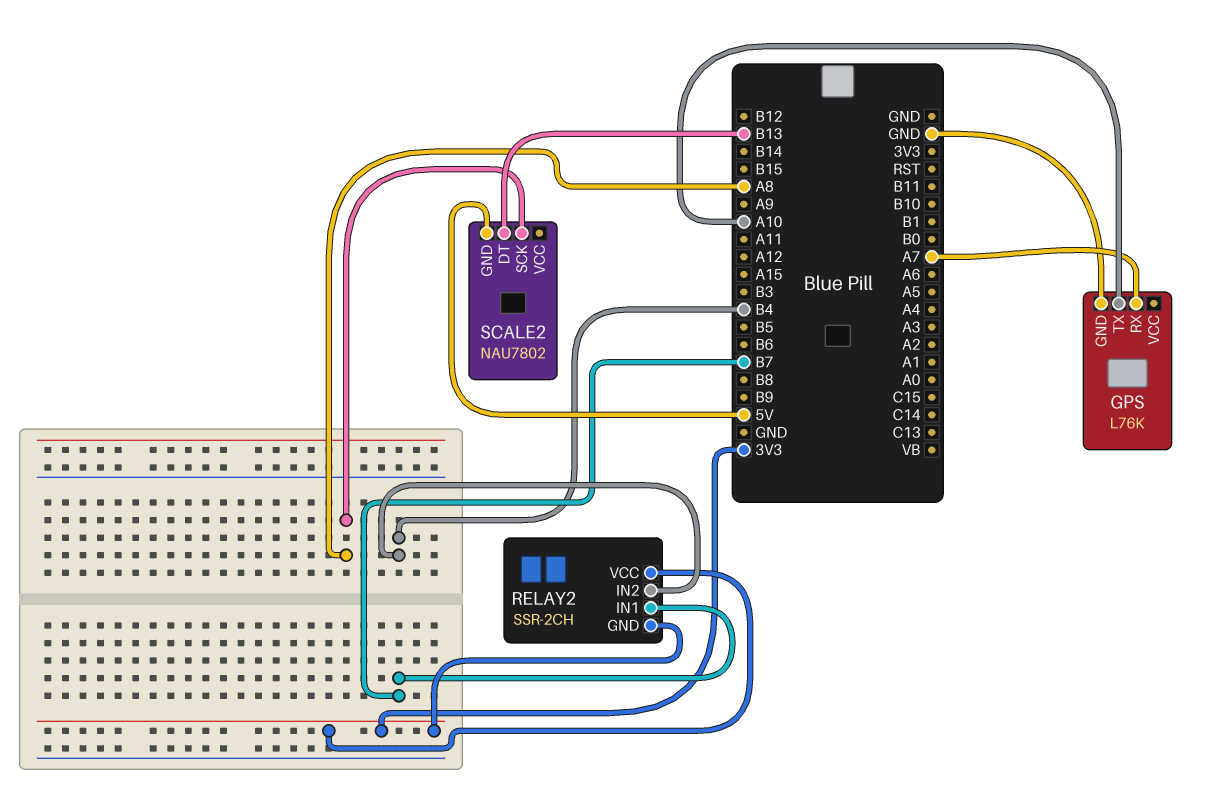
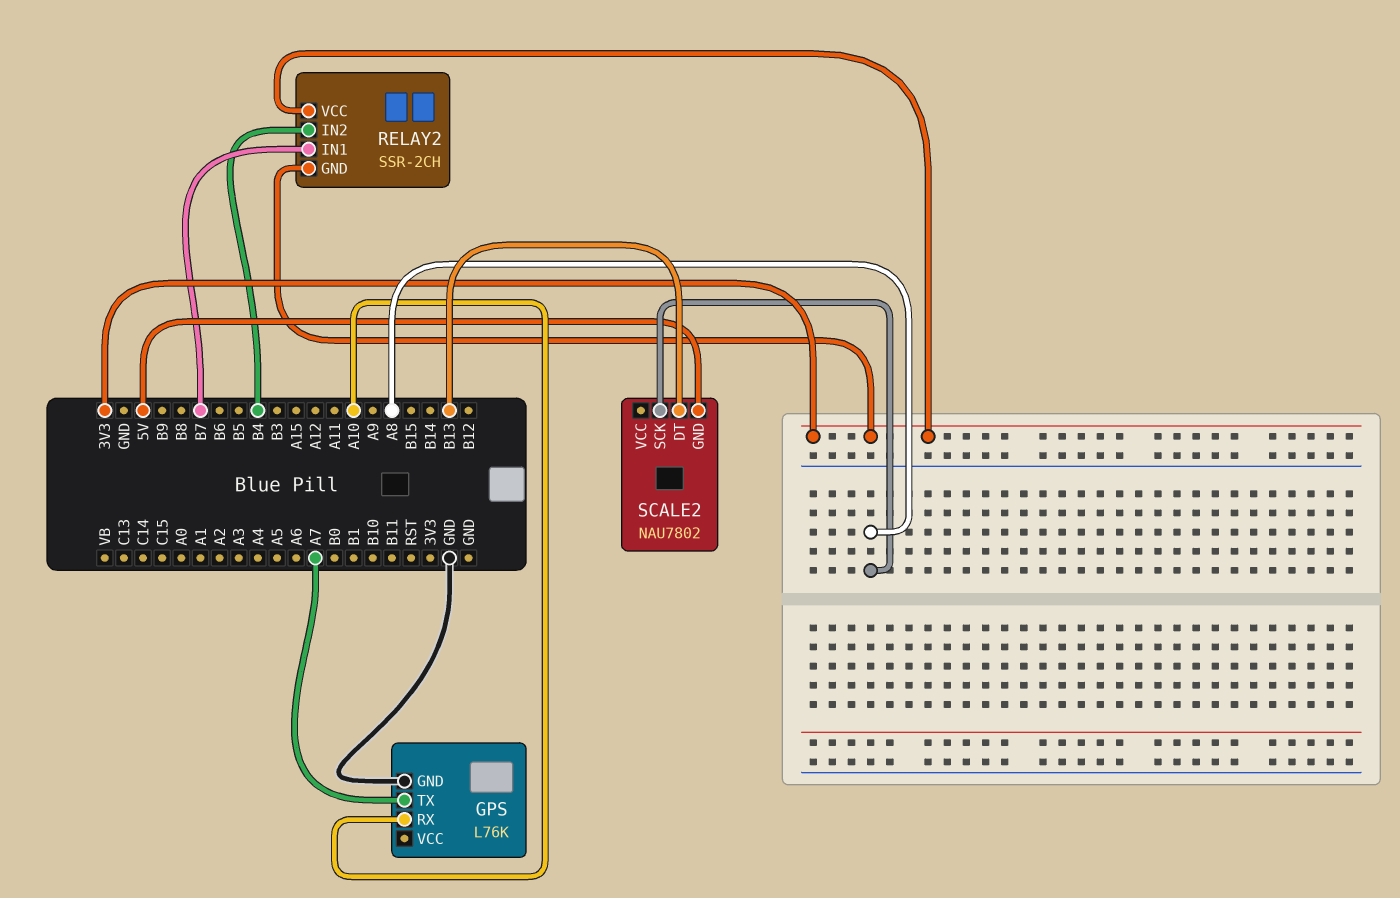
GPS pin RX: A7 -> A10
GPS pin TX: A10 -> A7

